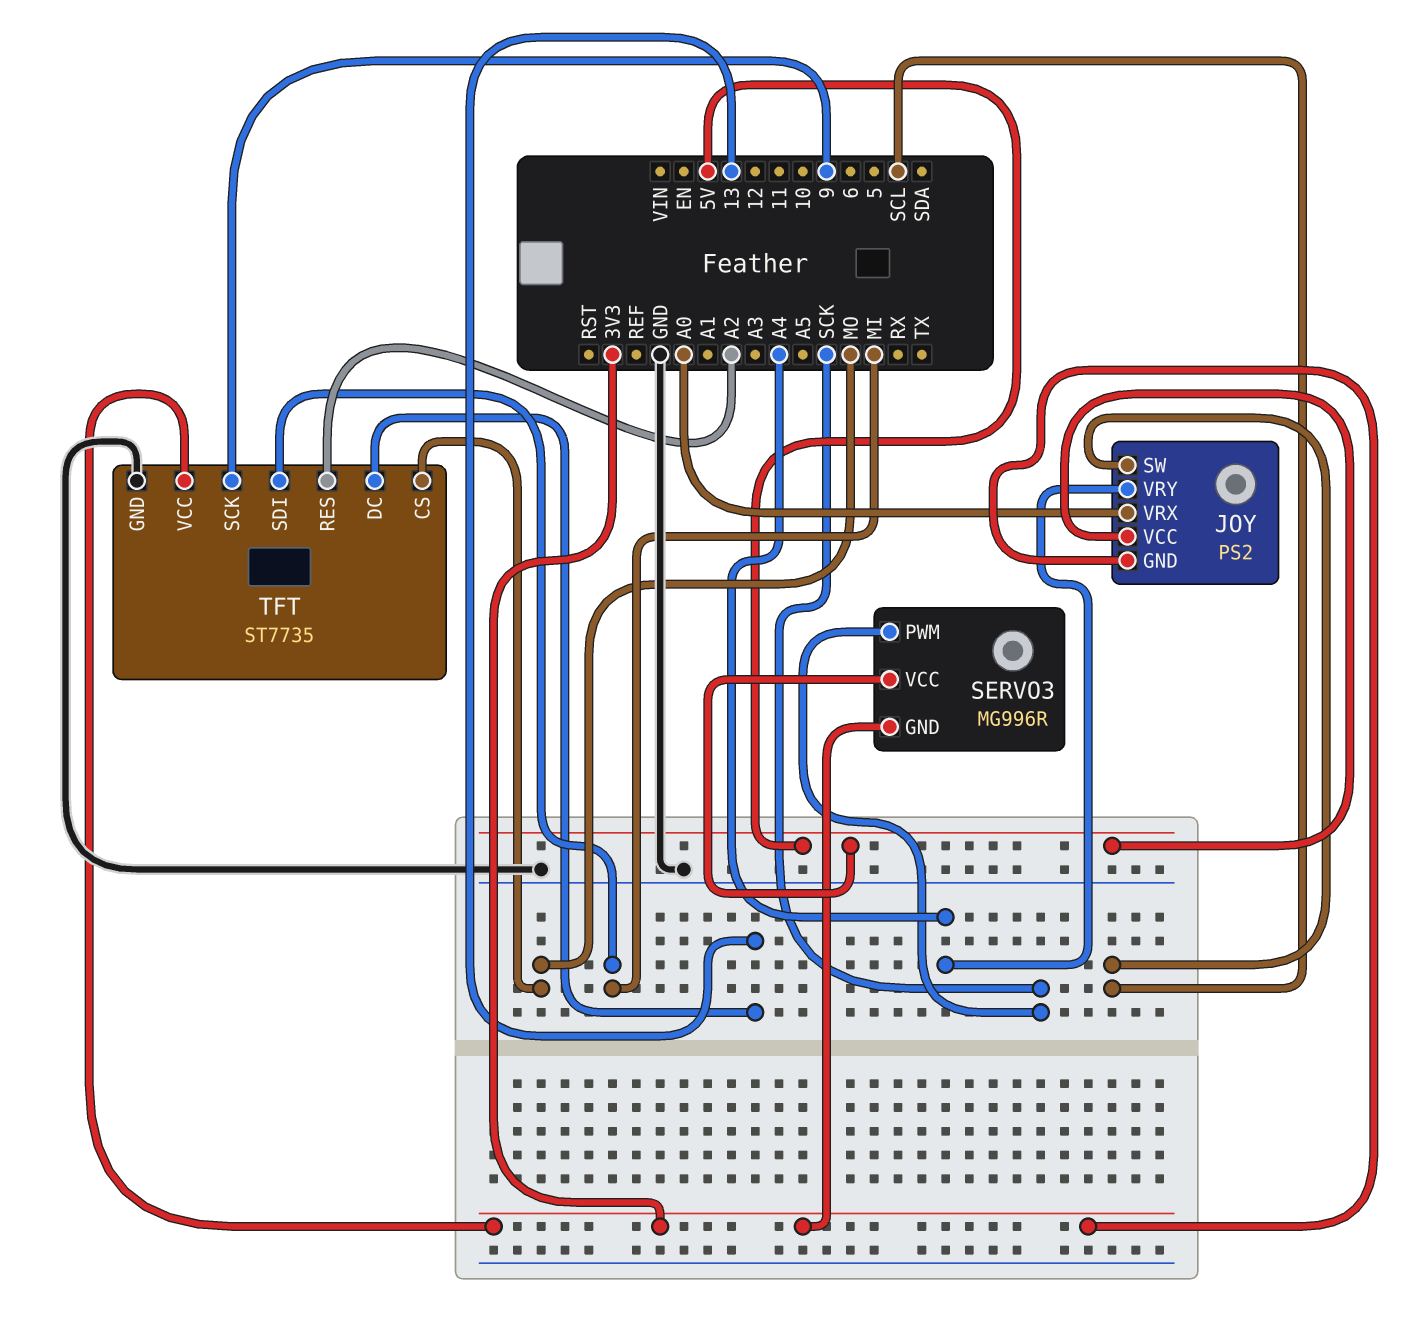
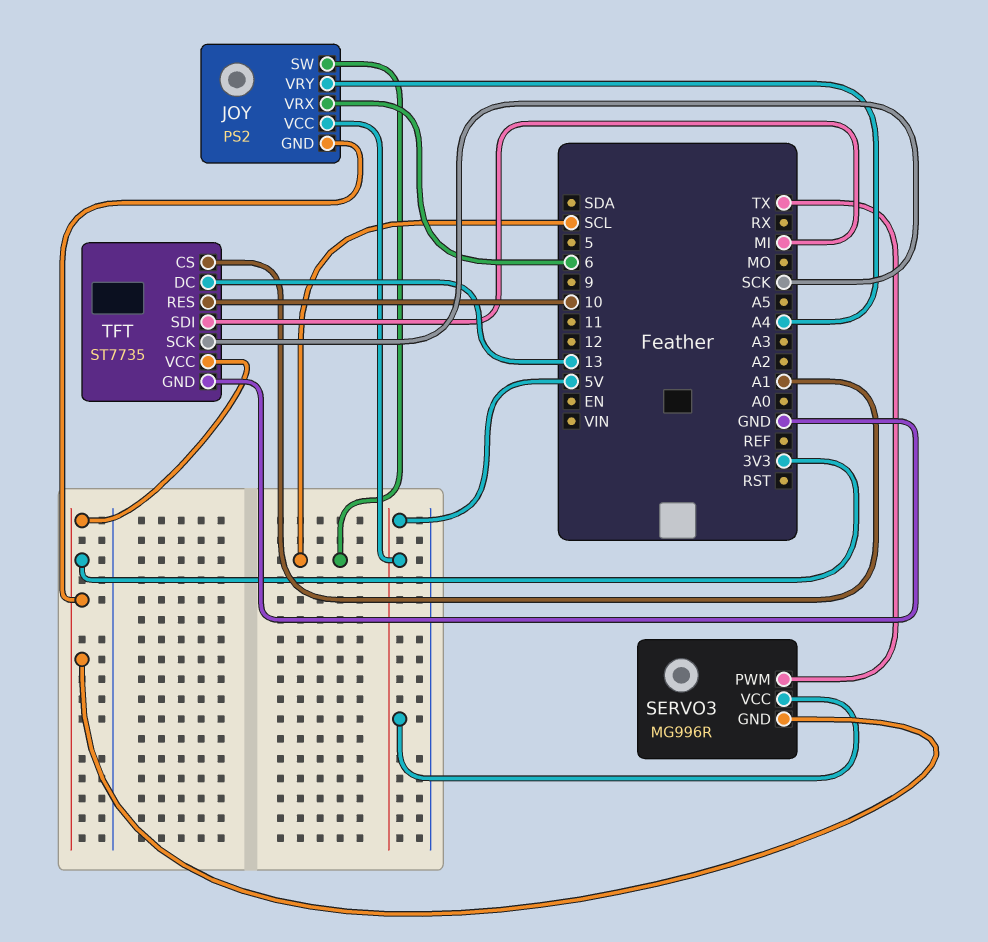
JOY pin VRX: A0 -> 6
SERVO3 pin PWM: SCK -> TX
TFT pin CS: MO -> A1
TFT pin RES: A2 -> 10
TFT pin SCK: 9 -> SCK

